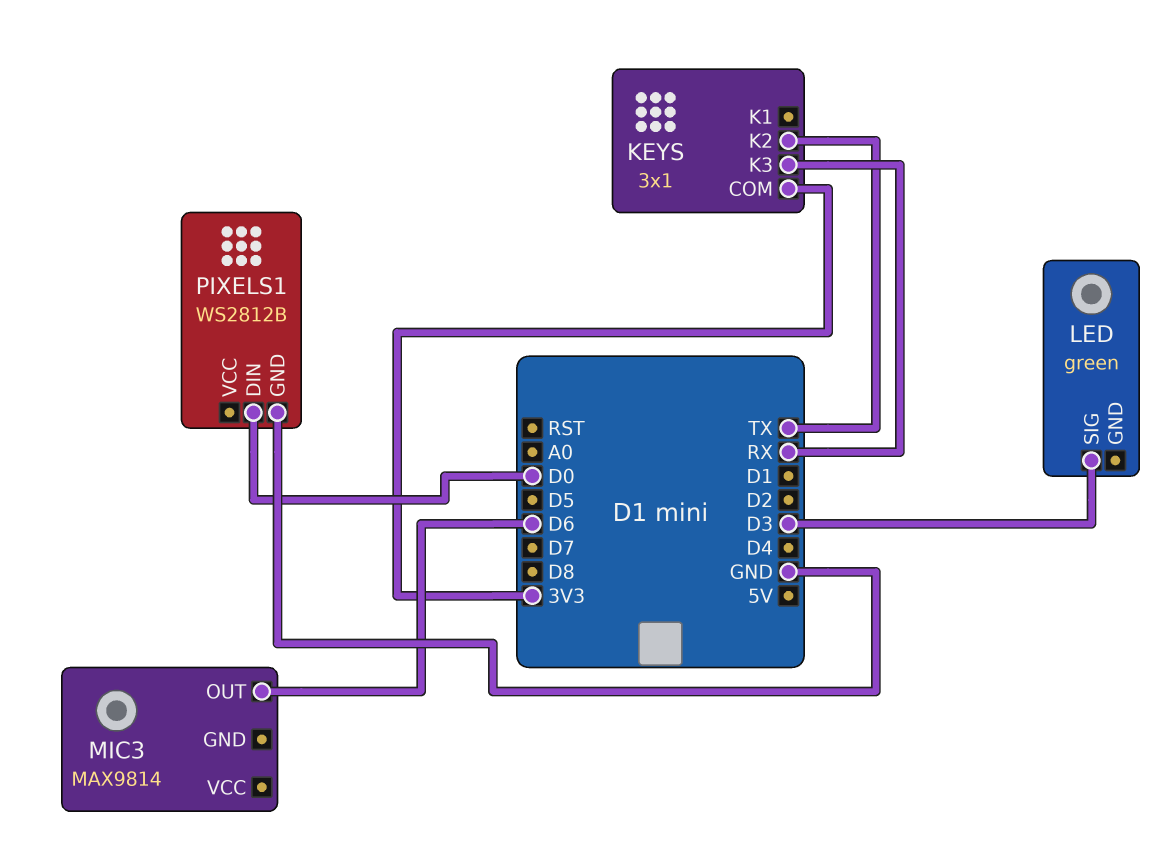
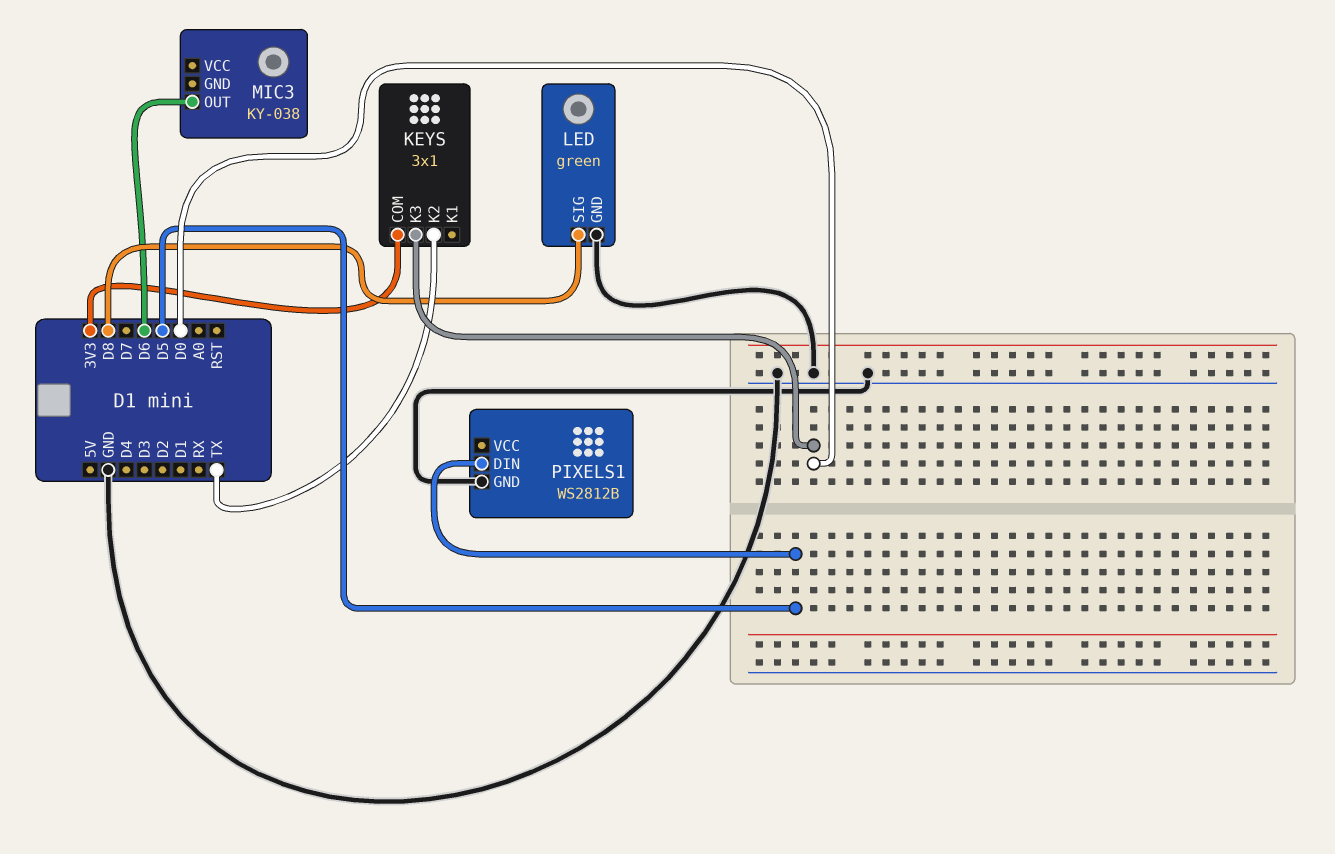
KEYS pin K3: RX -> D0
LED pin GND: none -> GND
LED pin SIG: D3 -> D8
MIC3: MAX9814 -> KY-038
PIXELS1 pin DIN: D0 -> D5

